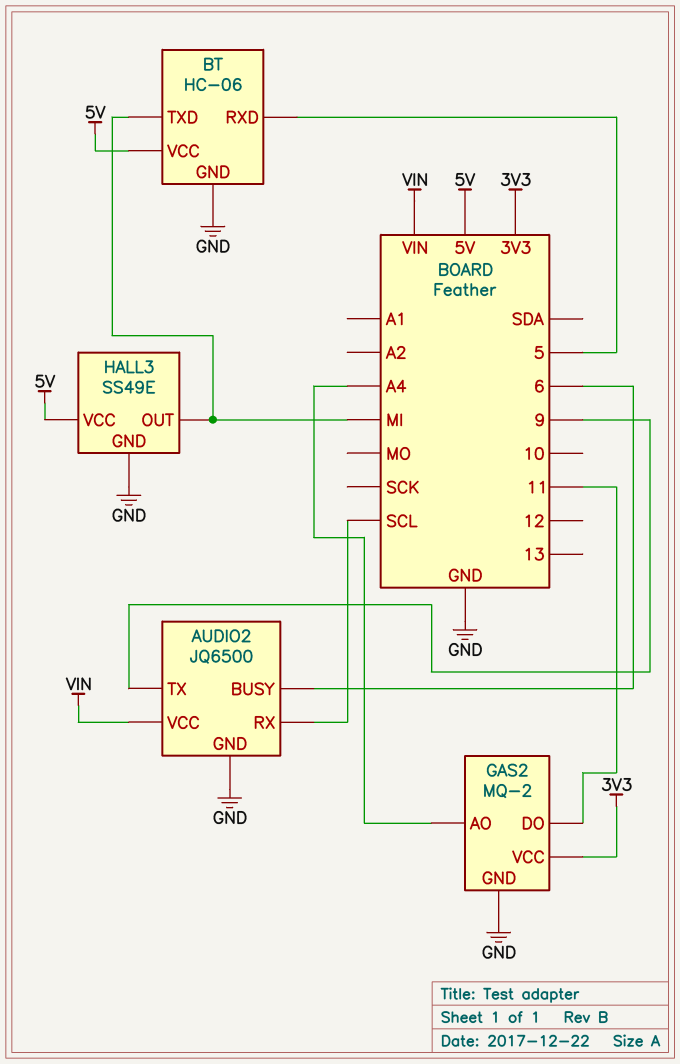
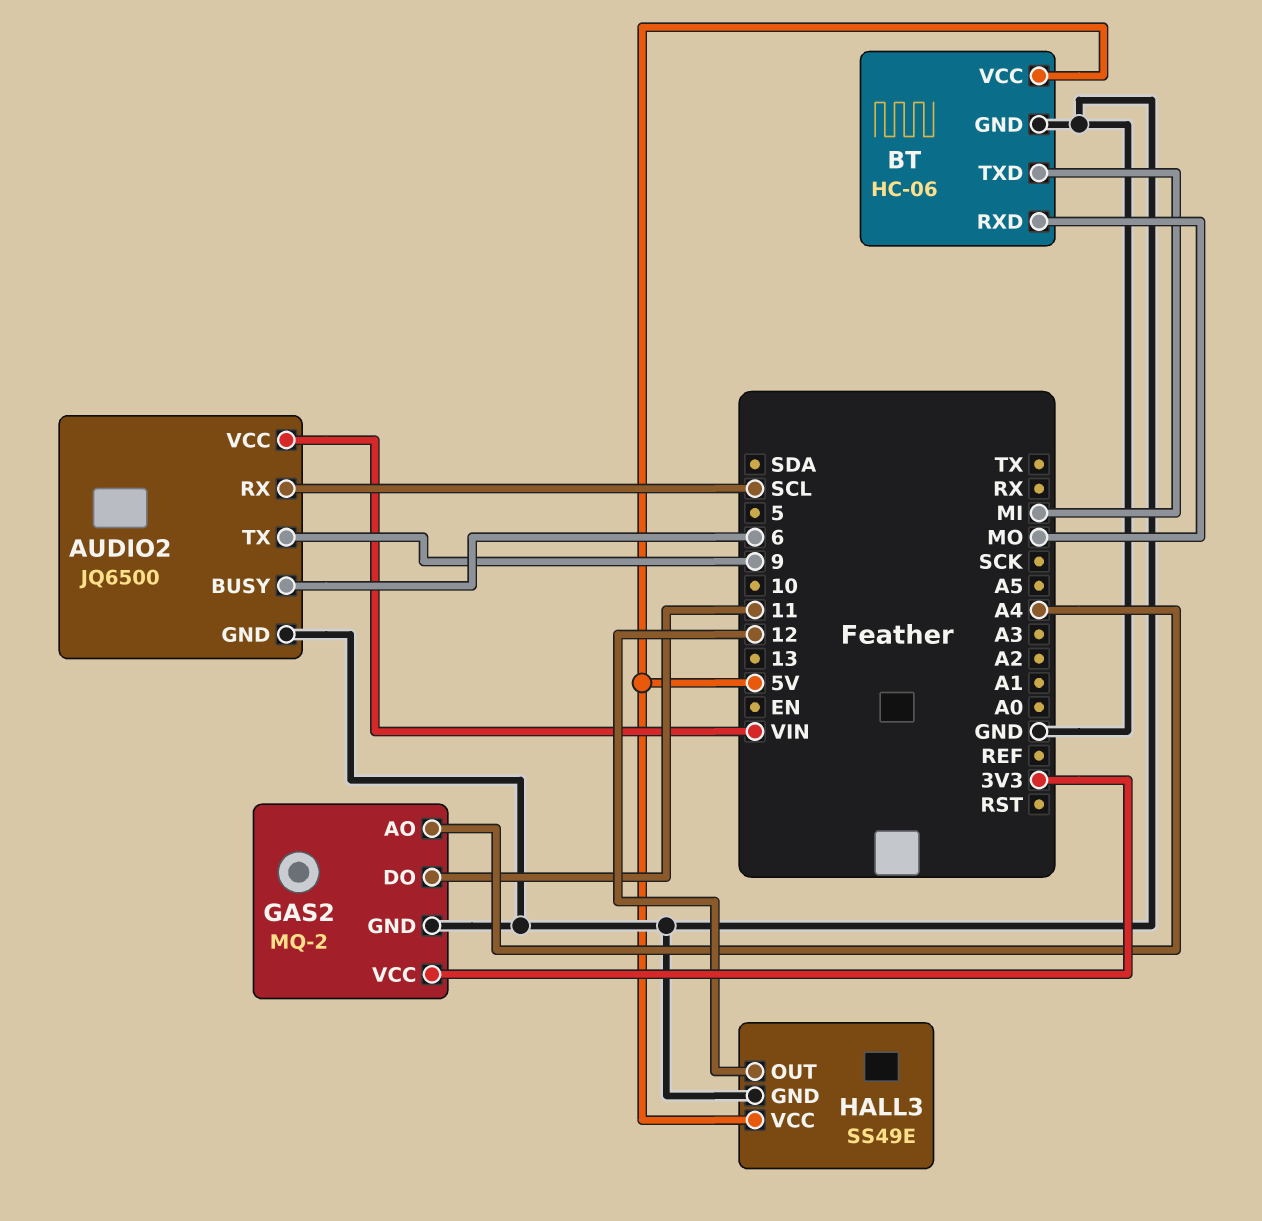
BT pin RXD: 5 -> MO
HALL3 pin OUT: MI -> 12

